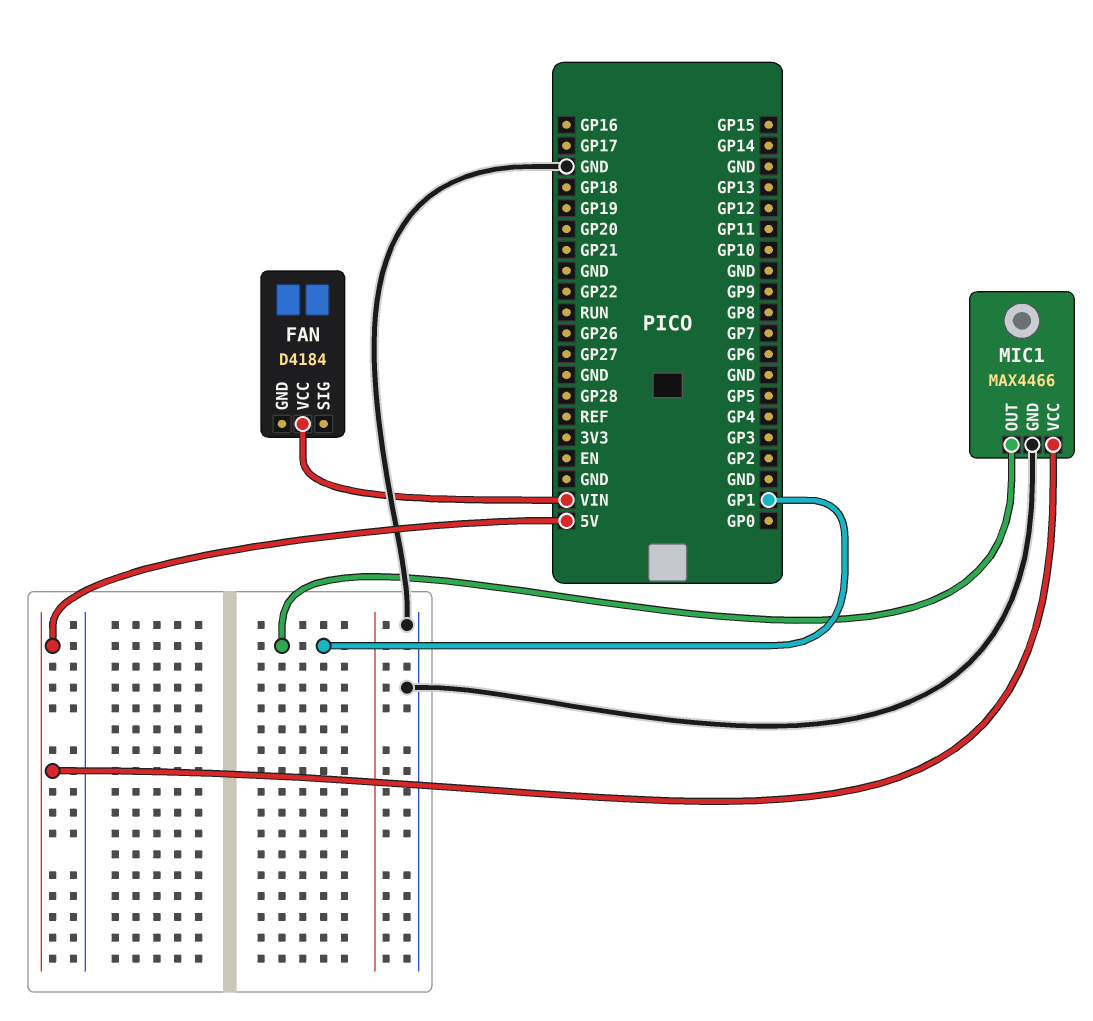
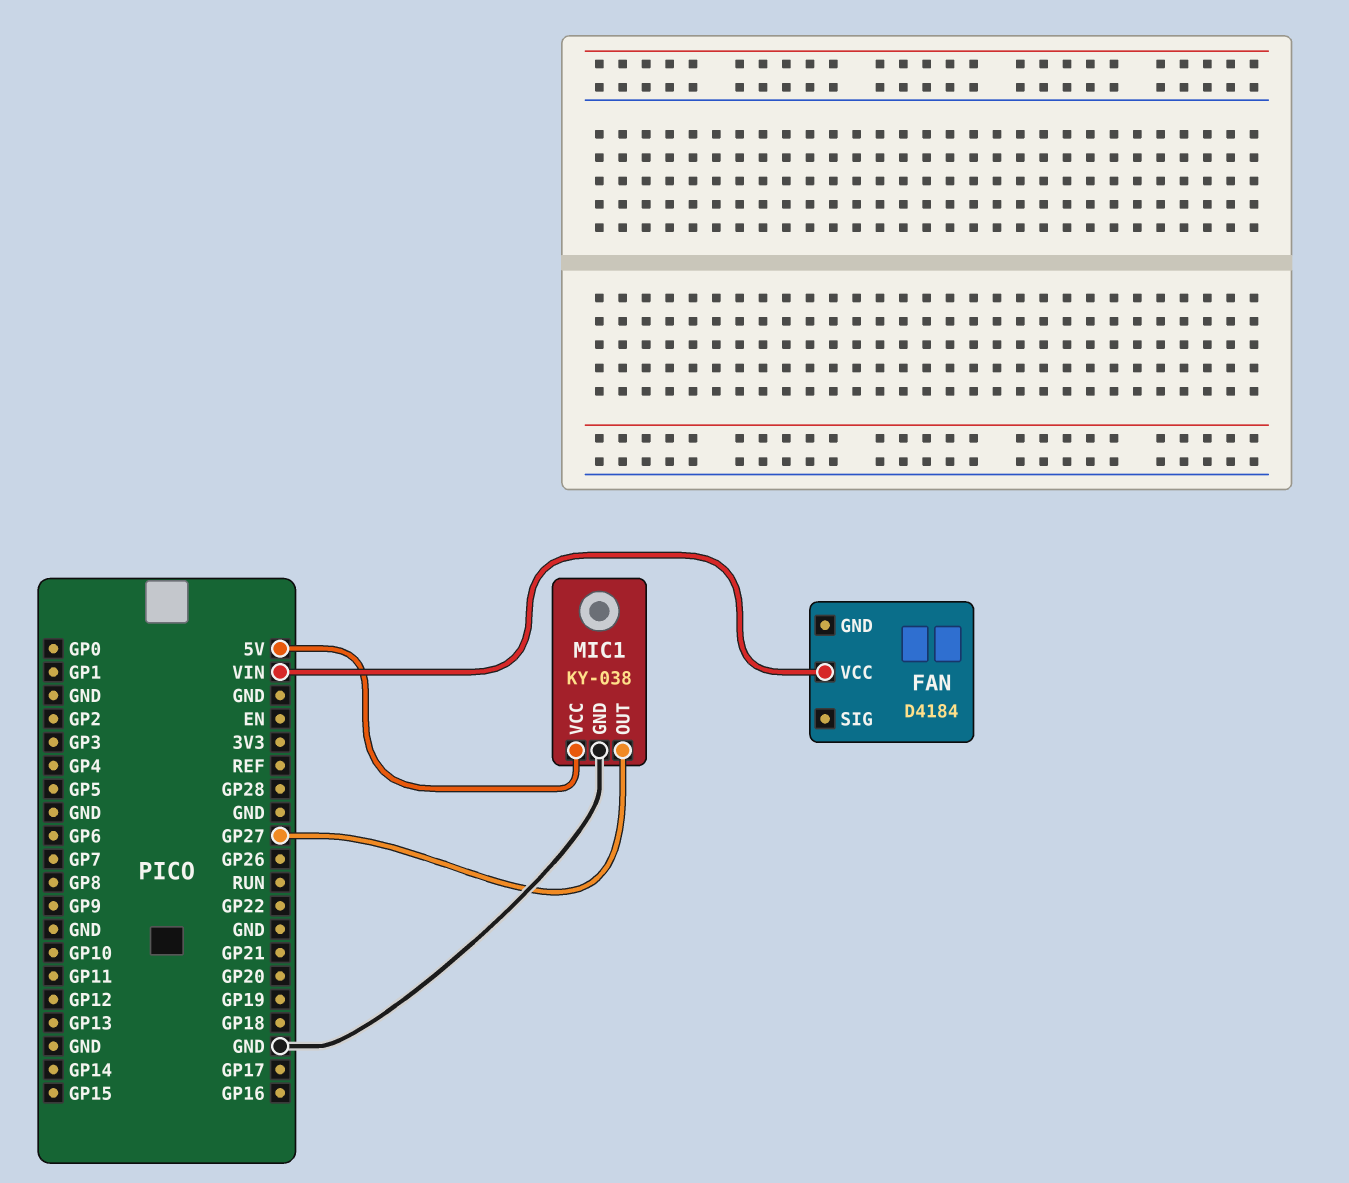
MIC1: MAX4466 -> KY-038
MIC1 pin OUT: GP1 -> GP27

